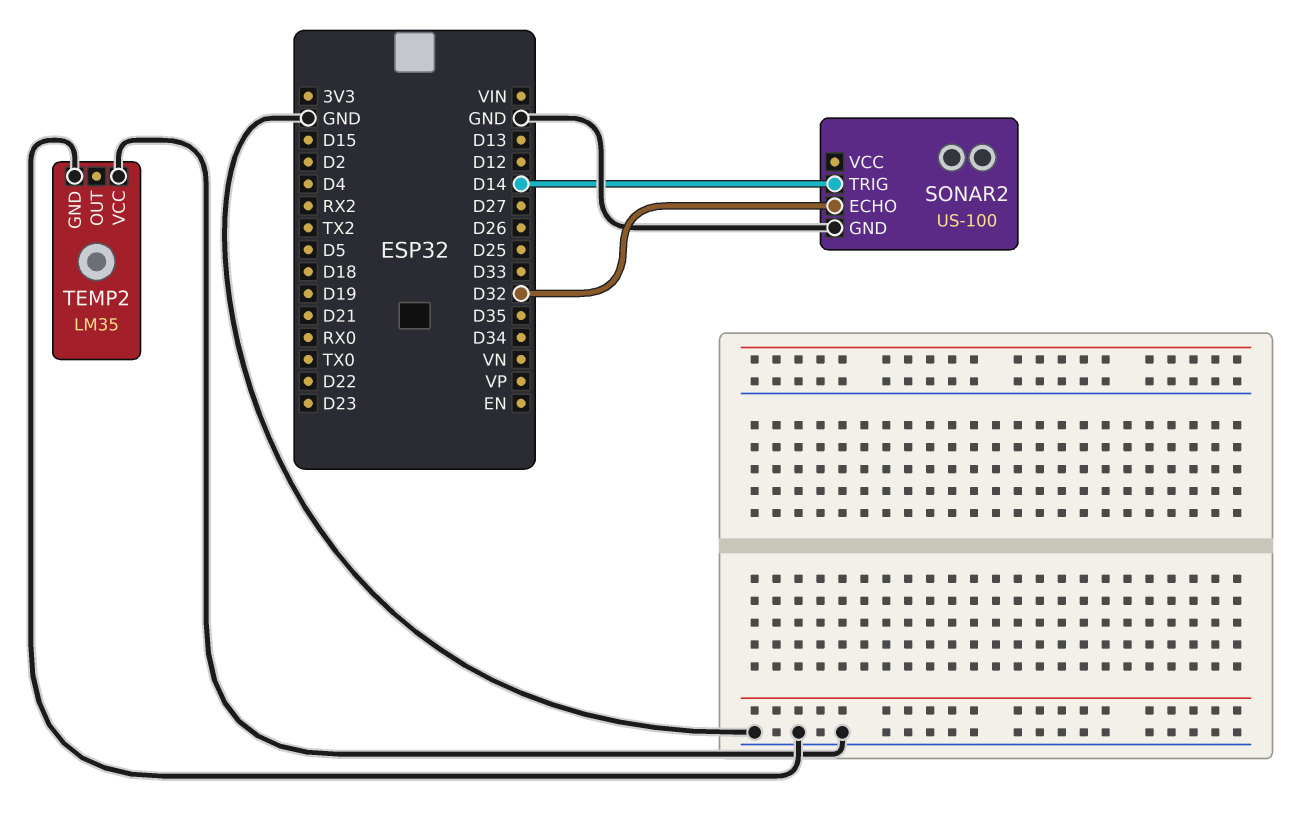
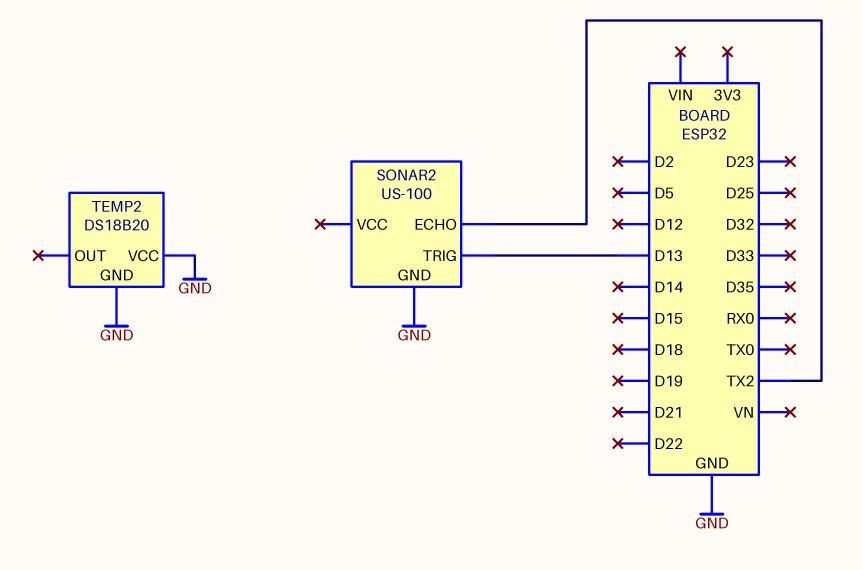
SONAR2 pin ECHO: D32 -> TX2
SONAR2 pin TRIG: D14 -> D13
TEMP2: LM35 -> DS18B20

